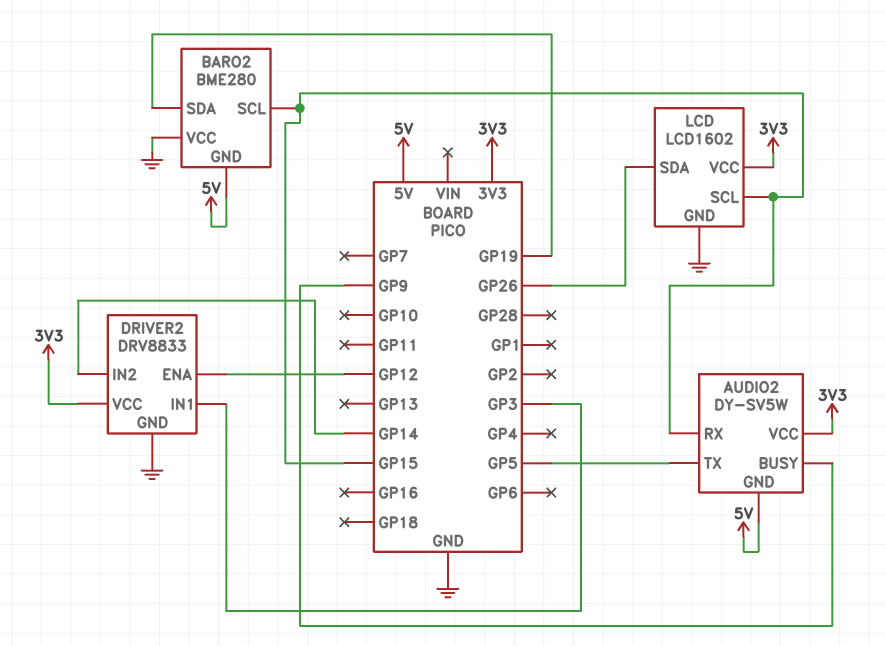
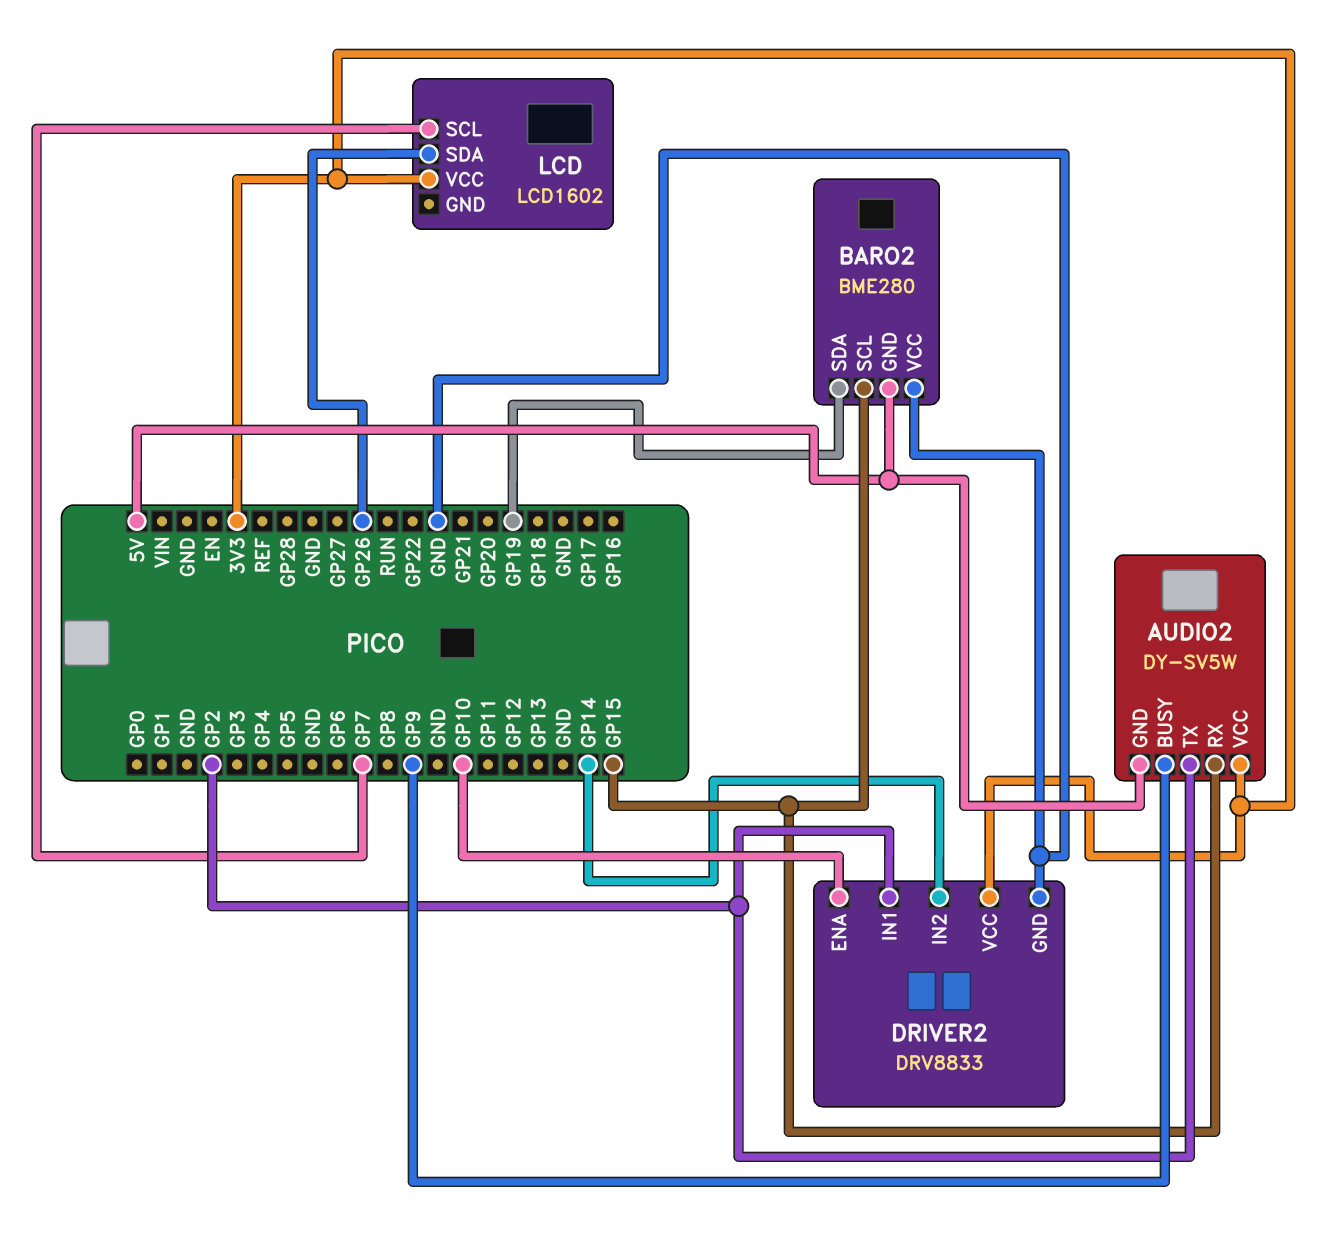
AUDIO2 pin TX: GP5 -> GP2
DRIVER2 pin ENA: GP12 -> GP10
DRIVER2 pin IN1: GP3 -> GP2
LCD pin GND: GND -> none
LCD pin SCL: GP15 -> GP7

